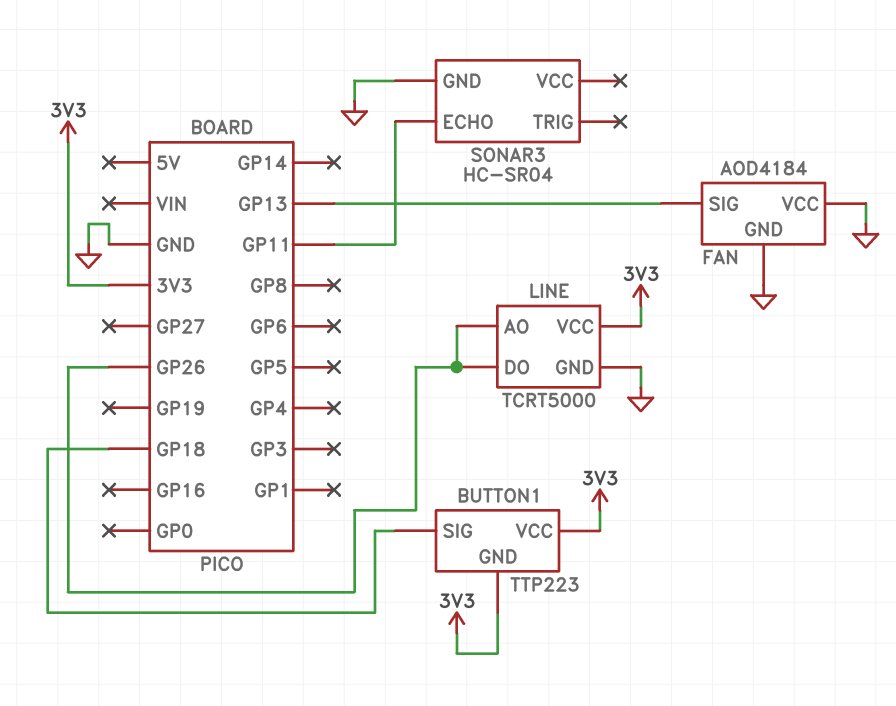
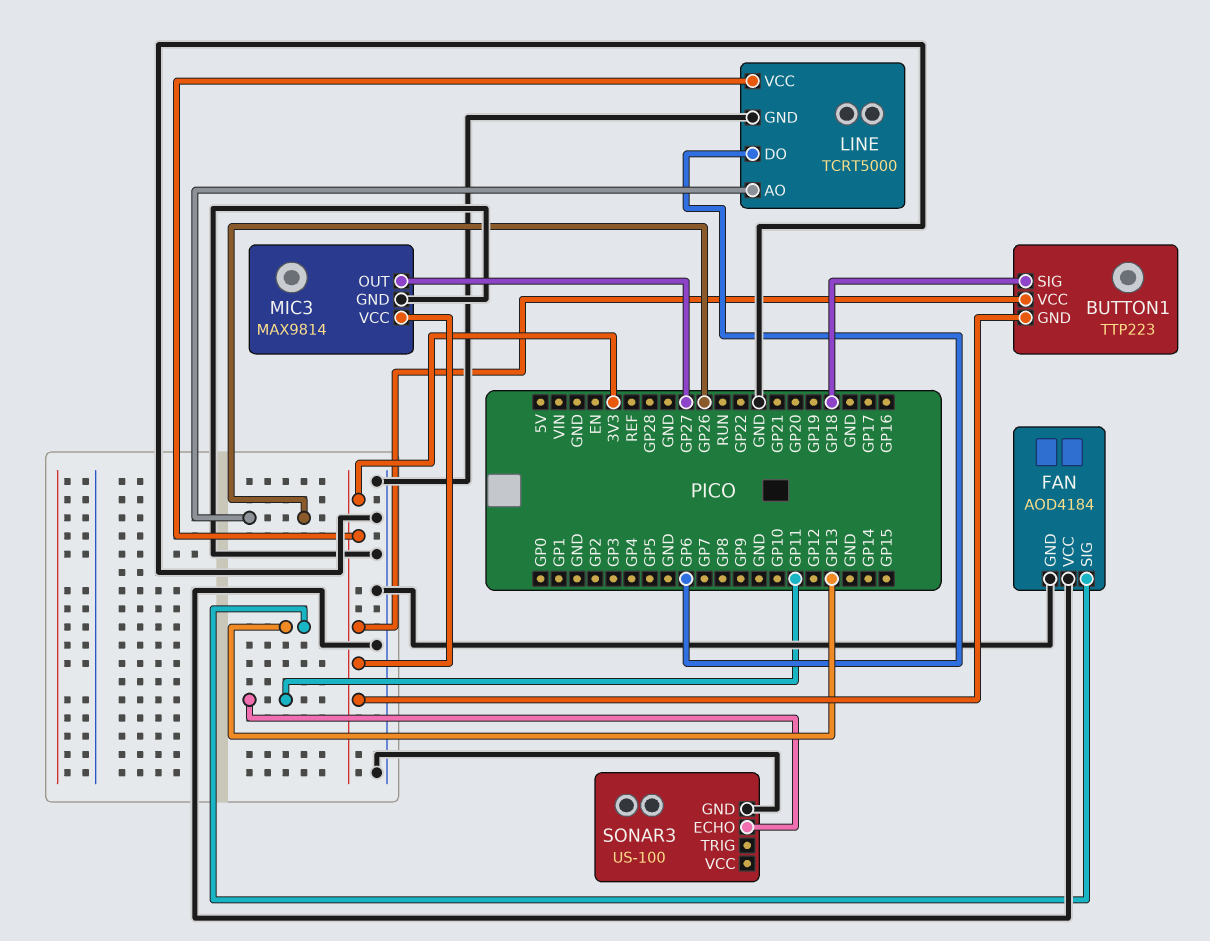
LINE pin DO: GP26 -> GP6
MIC3: none -> MAX9814
MIC3 pin GND: none -> GND
MIC3 pin OUT: none -> GP27
MIC3 pin VCC: none -> 3V3
SONAR3: HC-SR04 -> US-100

